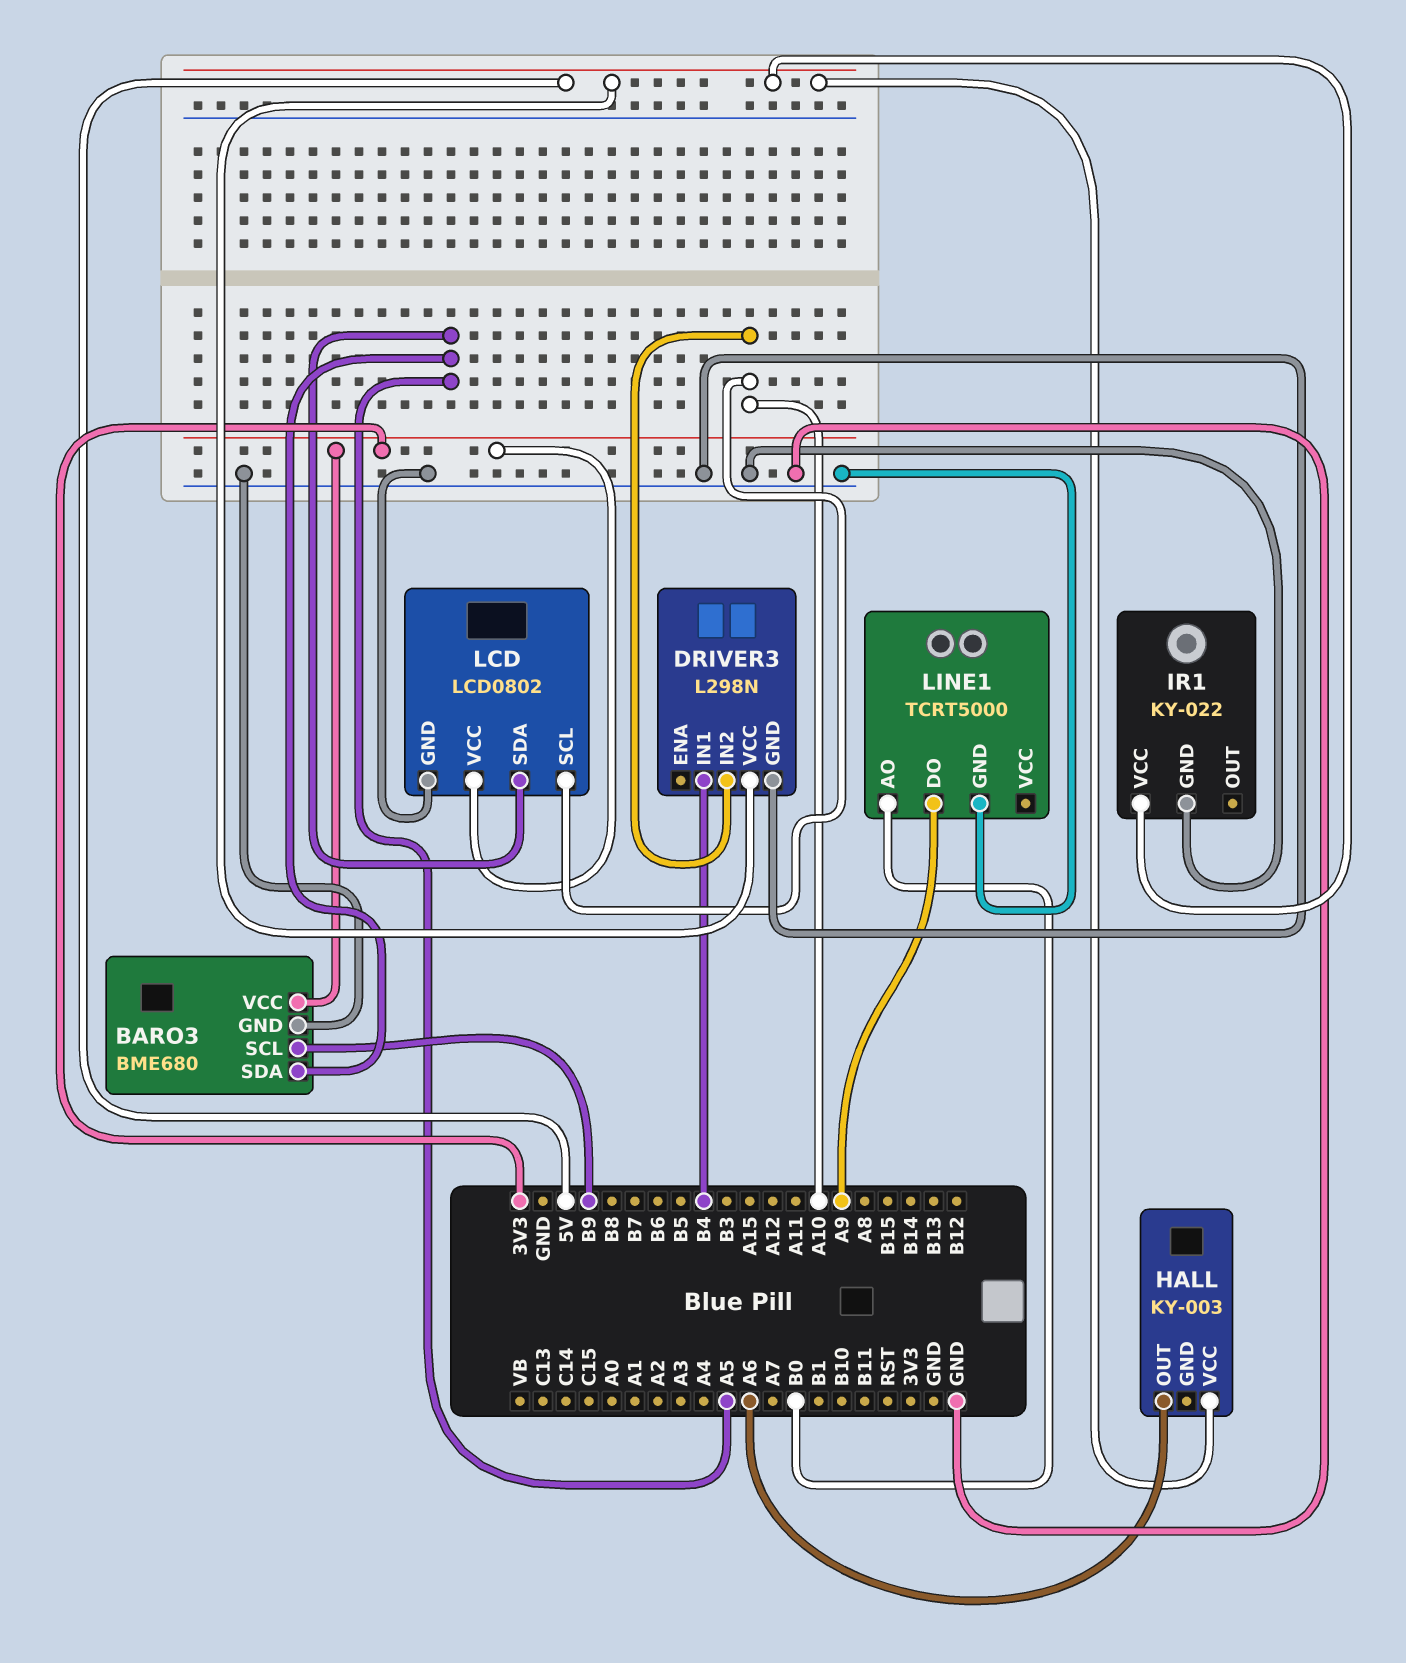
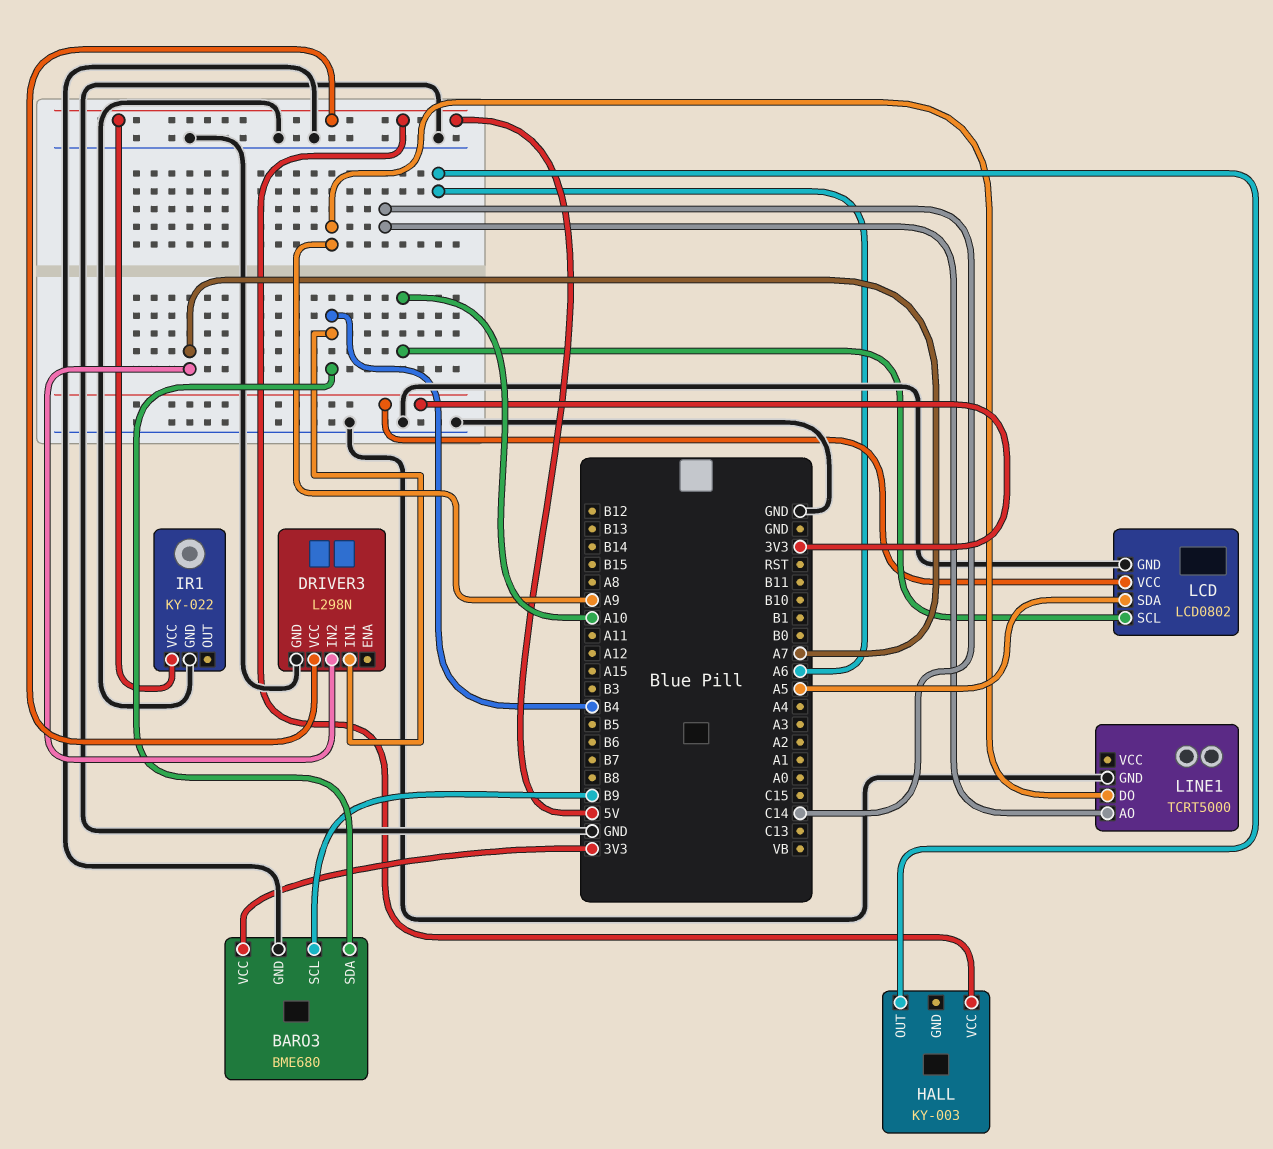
BARO3 pin SDA: A5 -> B4
DRIVER3 pin IN2: A10 -> A7
LINE1 pin AO: B0 -> C14

